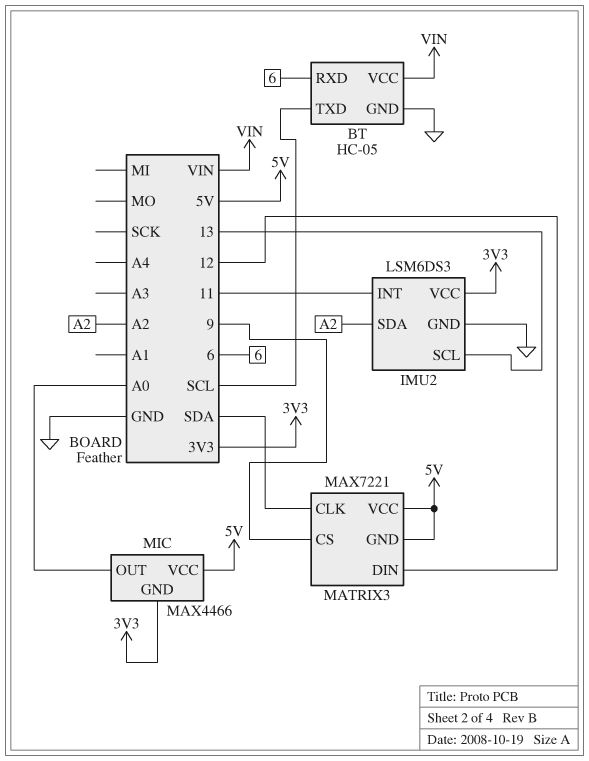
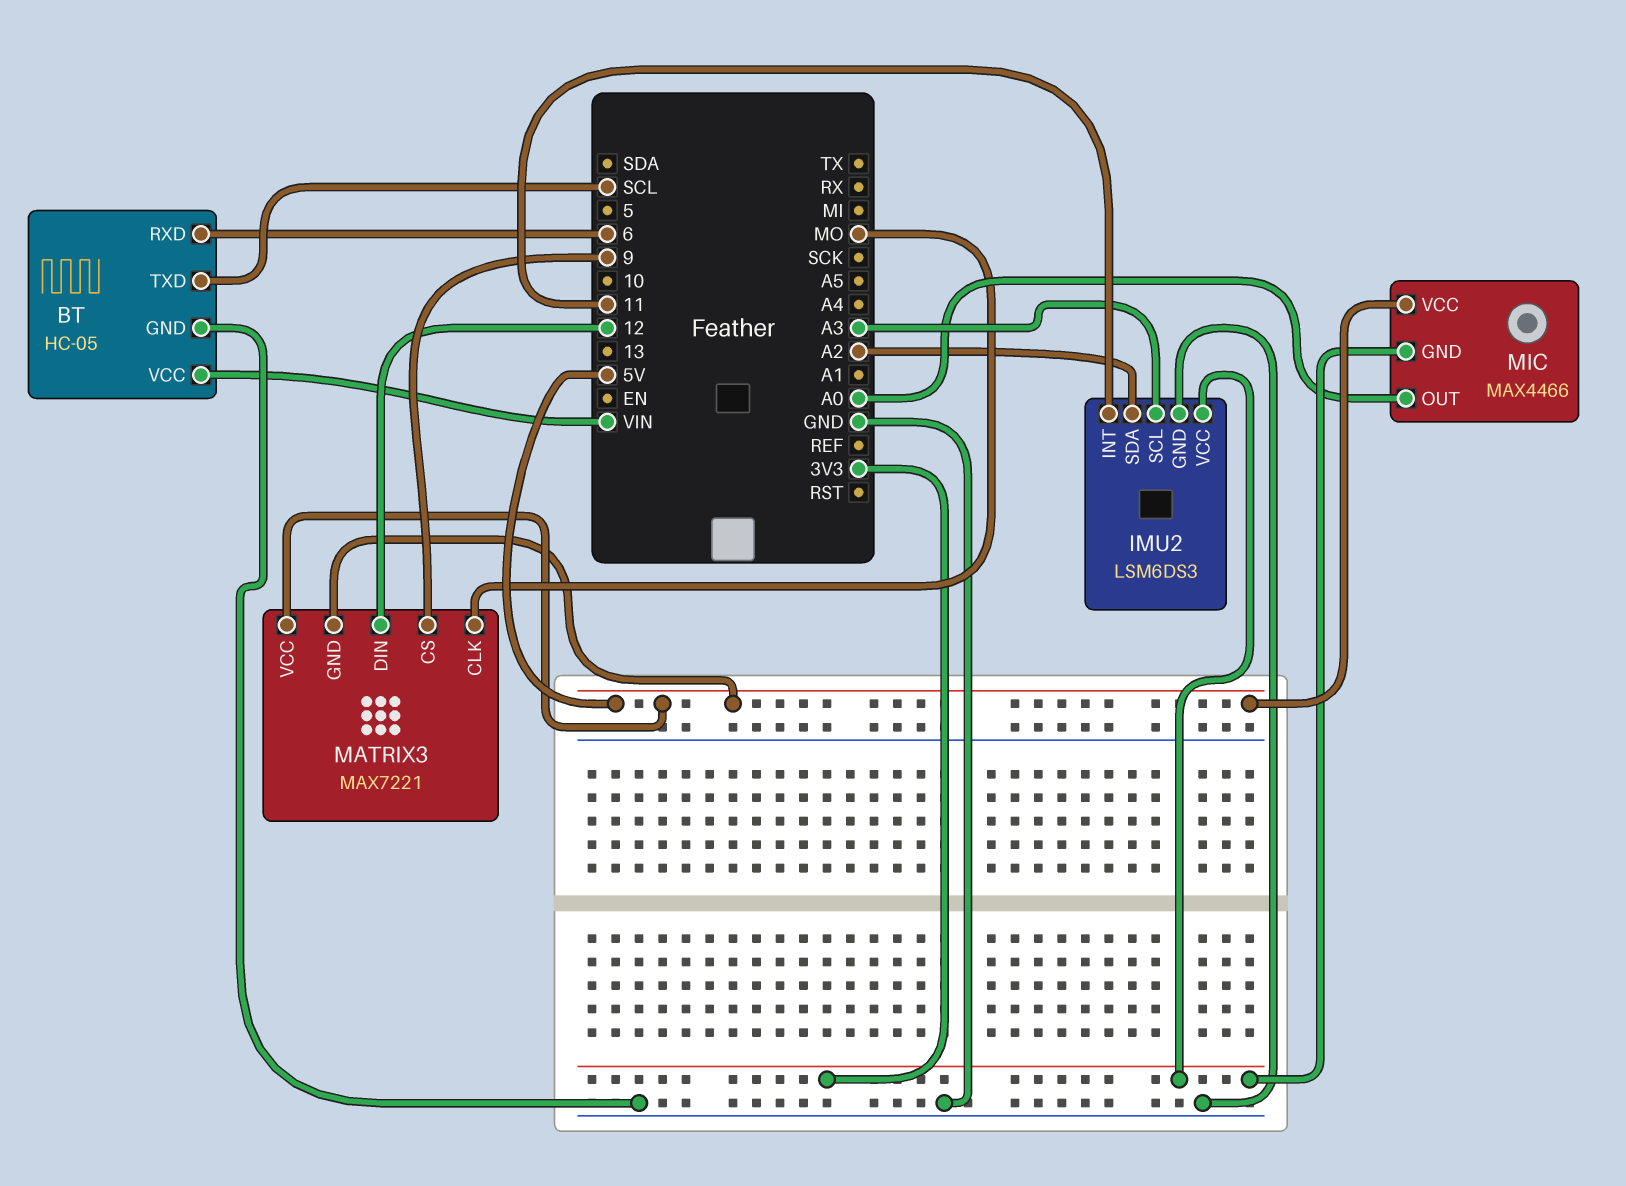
IMU2 pin SCL: 13 -> A3
MATRIX3 pin CLK: SDA -> MO

